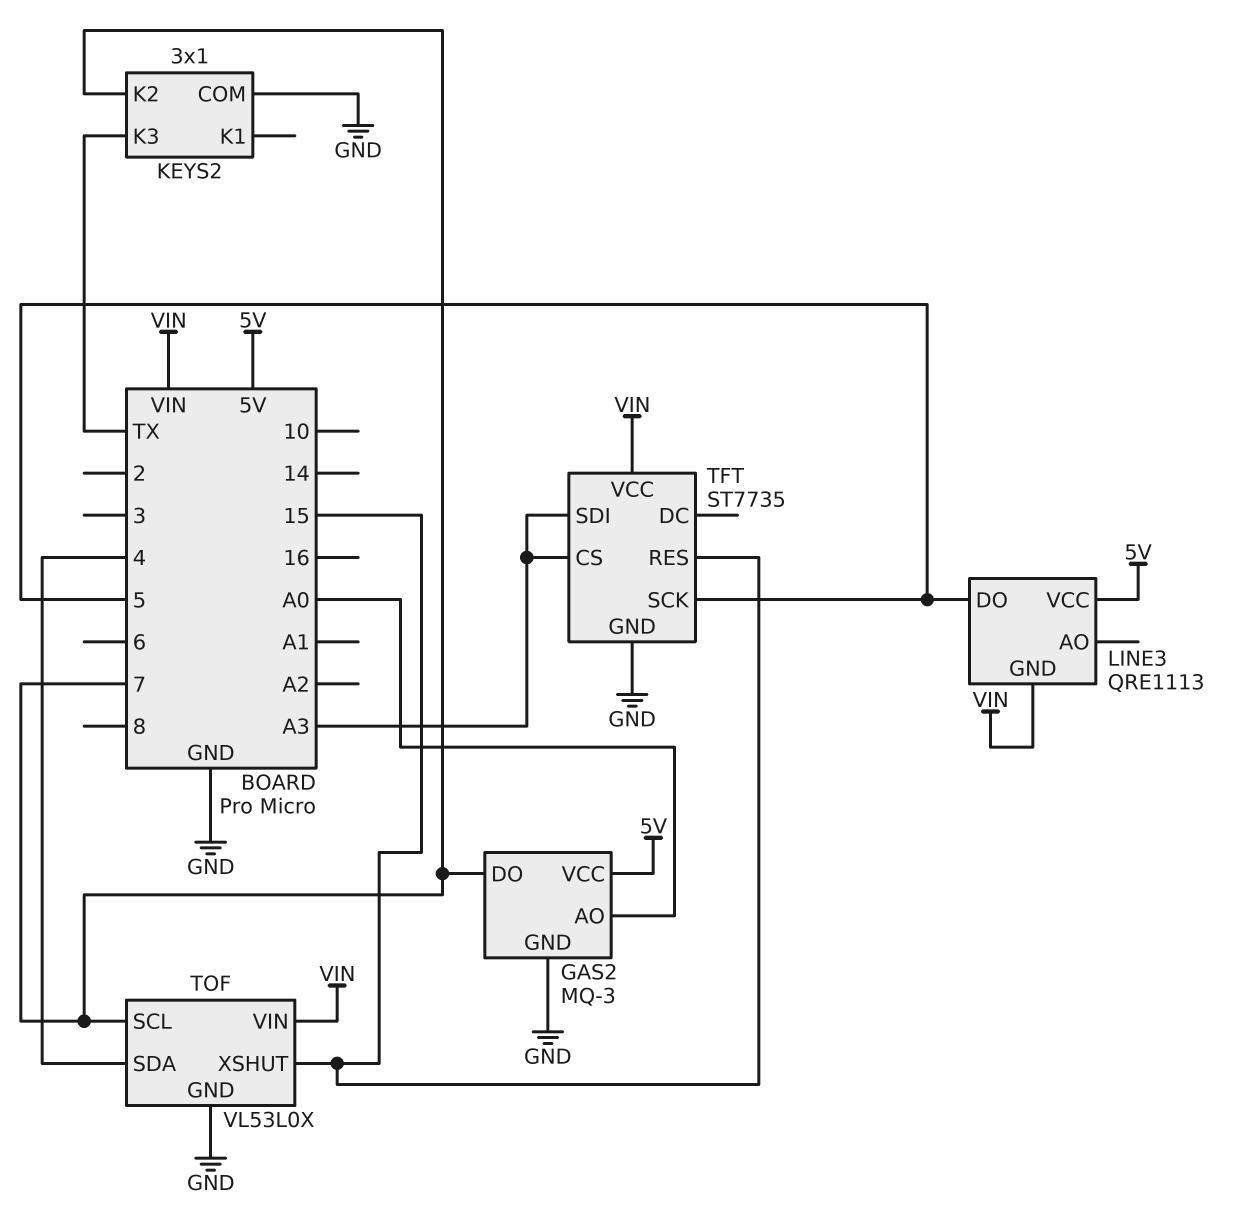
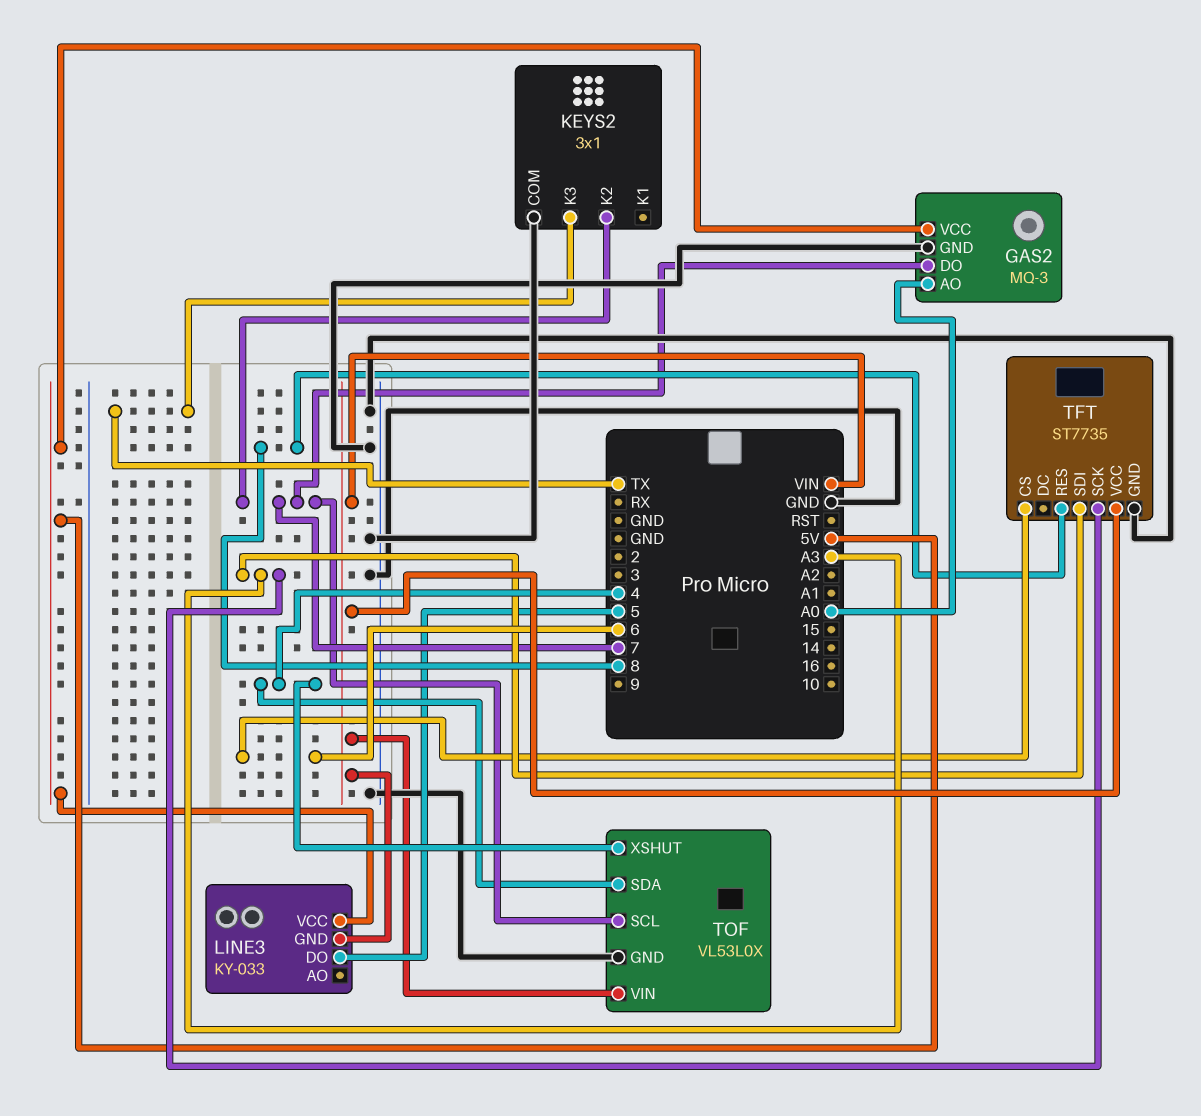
LINE3: QRE1113 -> KY-033
TFT pin CS: A3 -> 6
TFT pin RES: 15 -> 8
TFT pin SCK: 5 -> A3
TOF pin XSHUT: 15 -> 4

